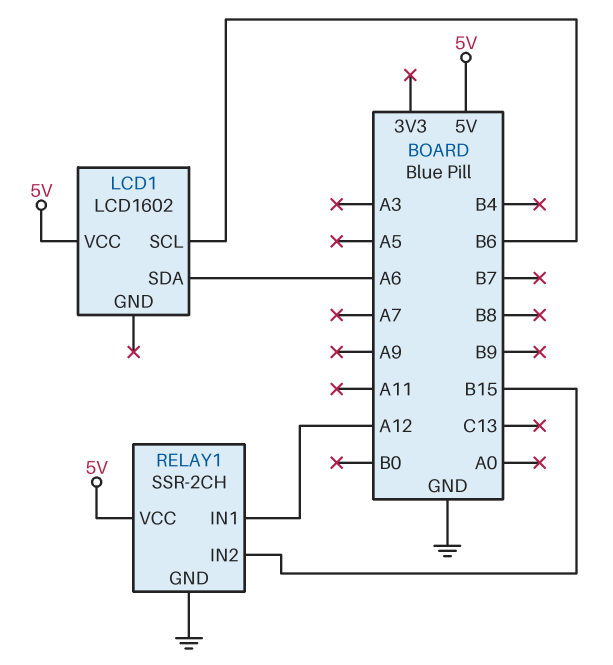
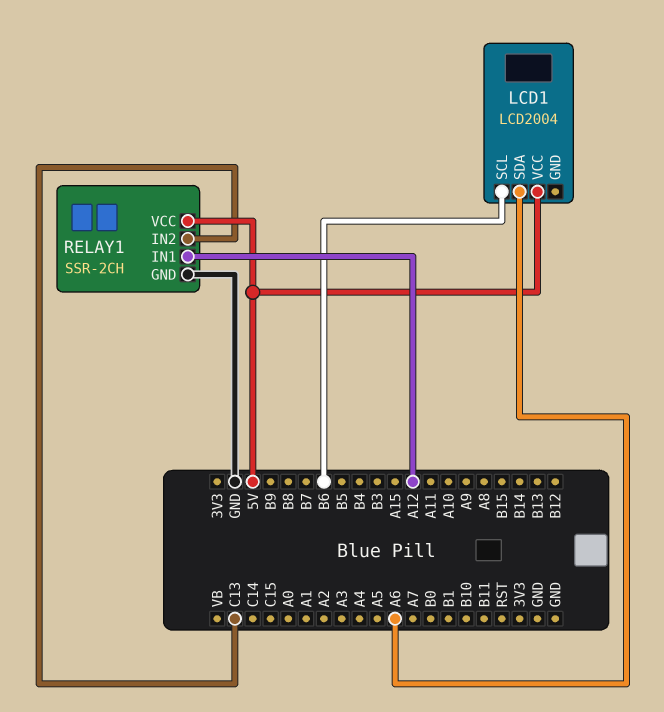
LCD1: LCD1602 -> LCD2004
RELAY1 pin IN2: B15 -> C13

